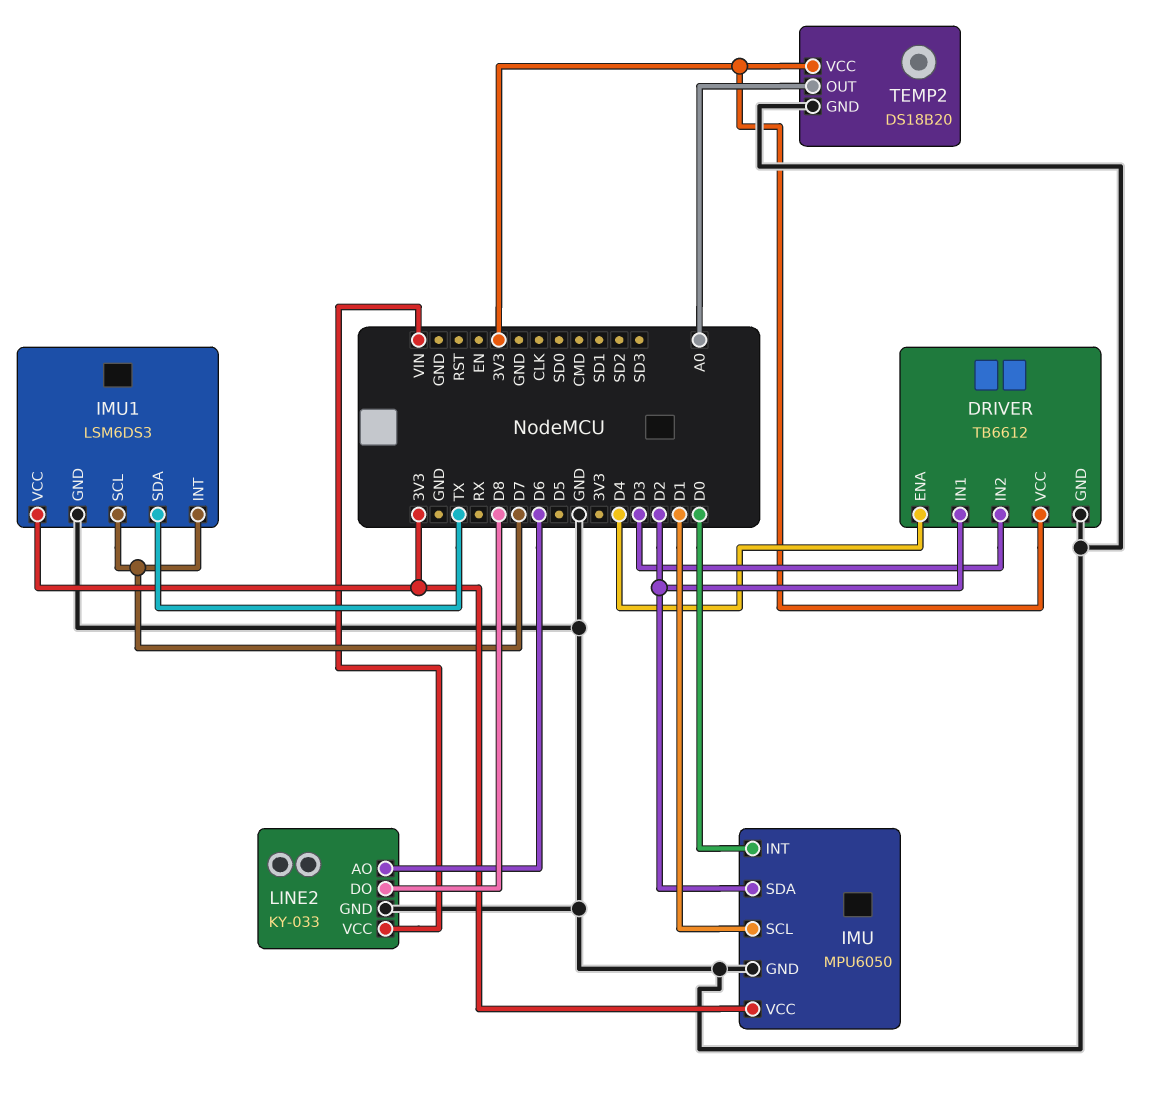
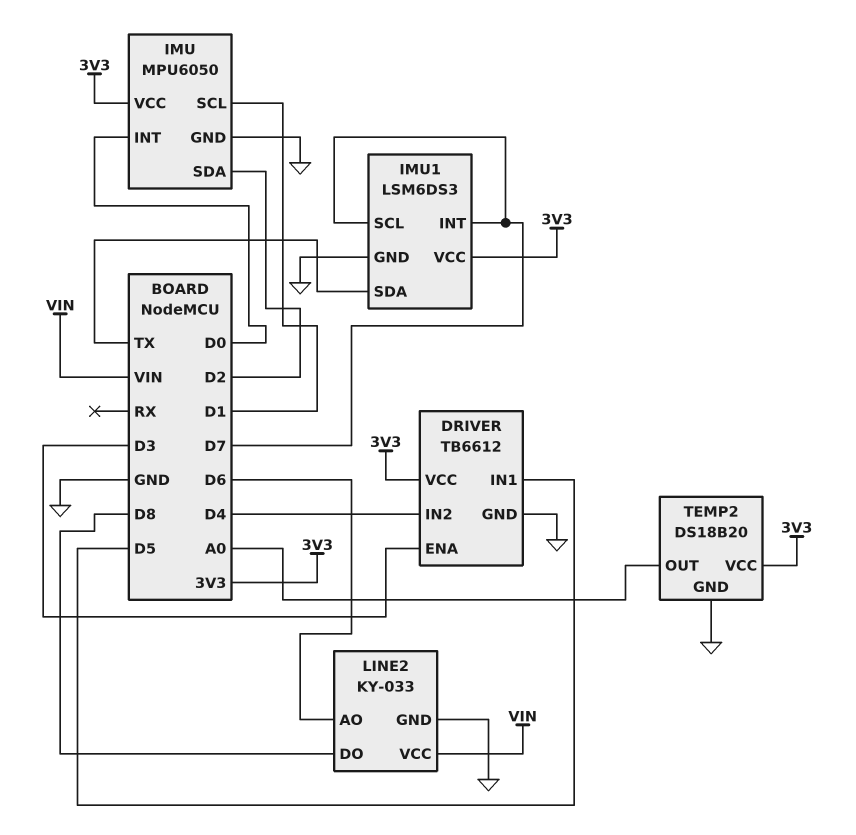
DRIVER pin ENA: D4 -> D3
DRIVER pin IN1: D2 -> D5
DRIVER pin IN2: D3 -> D4

